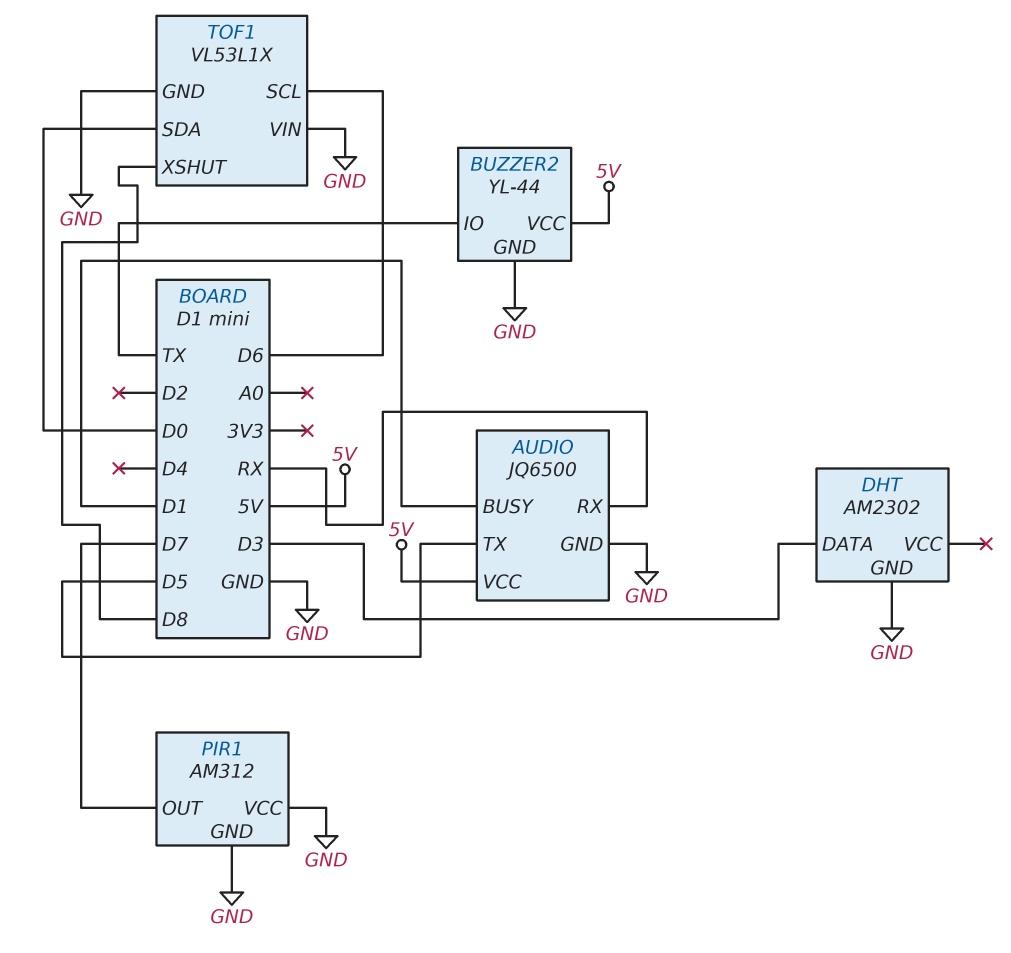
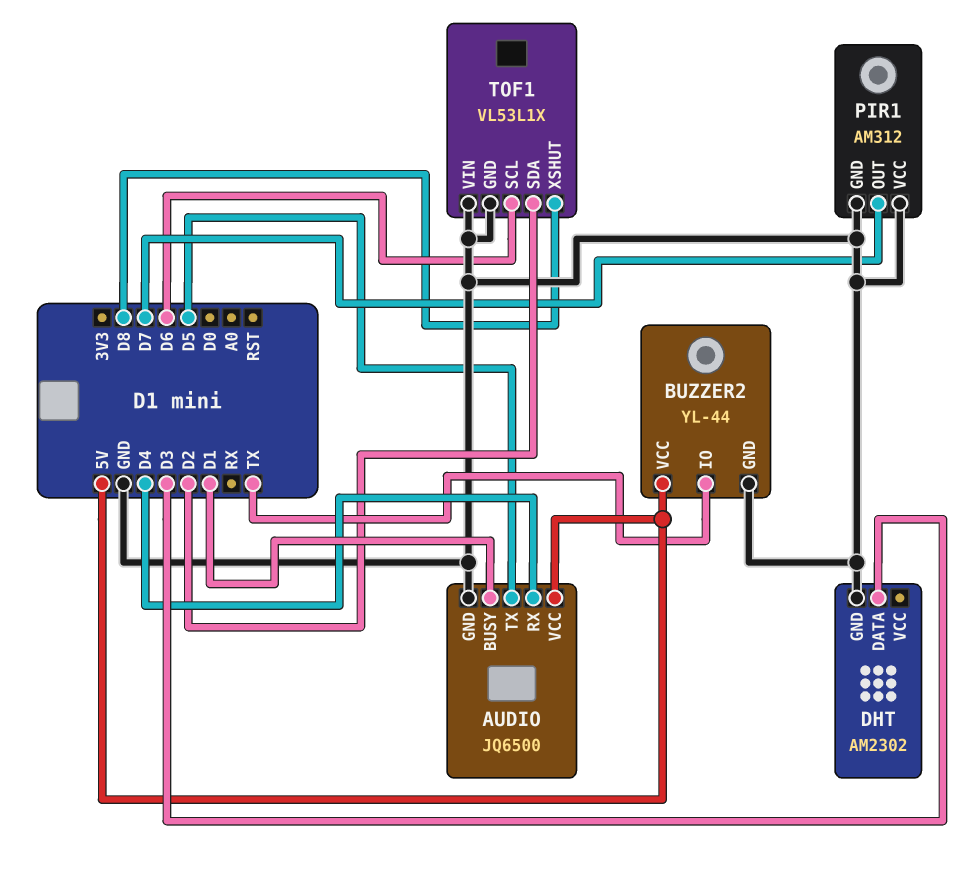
AUDIO pin RX: RX -> D4
TOF1 pin SDA: D0 -> D2

